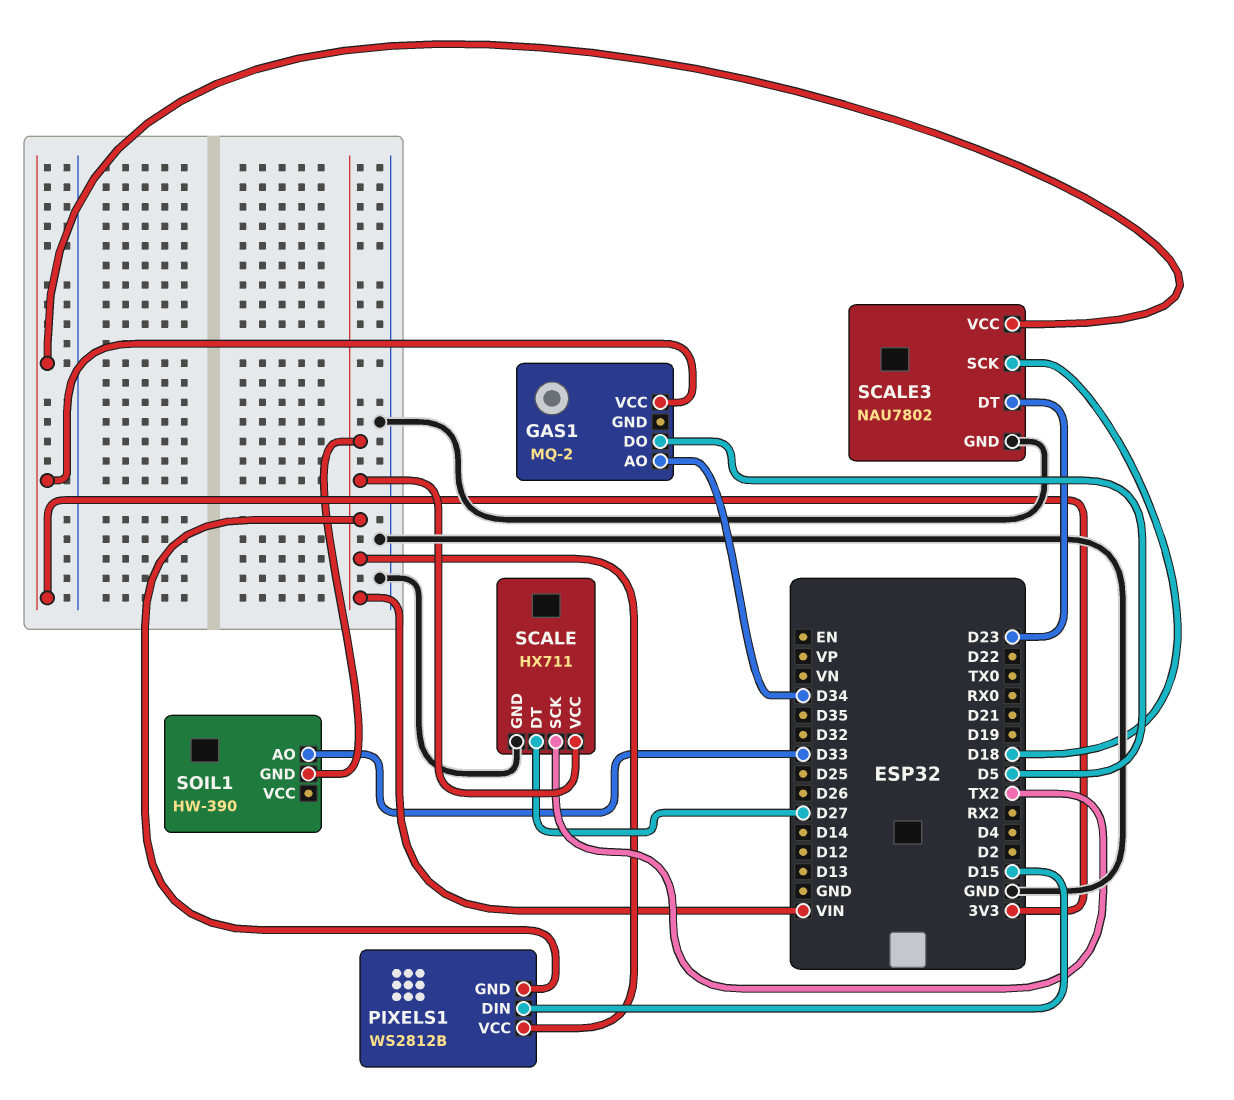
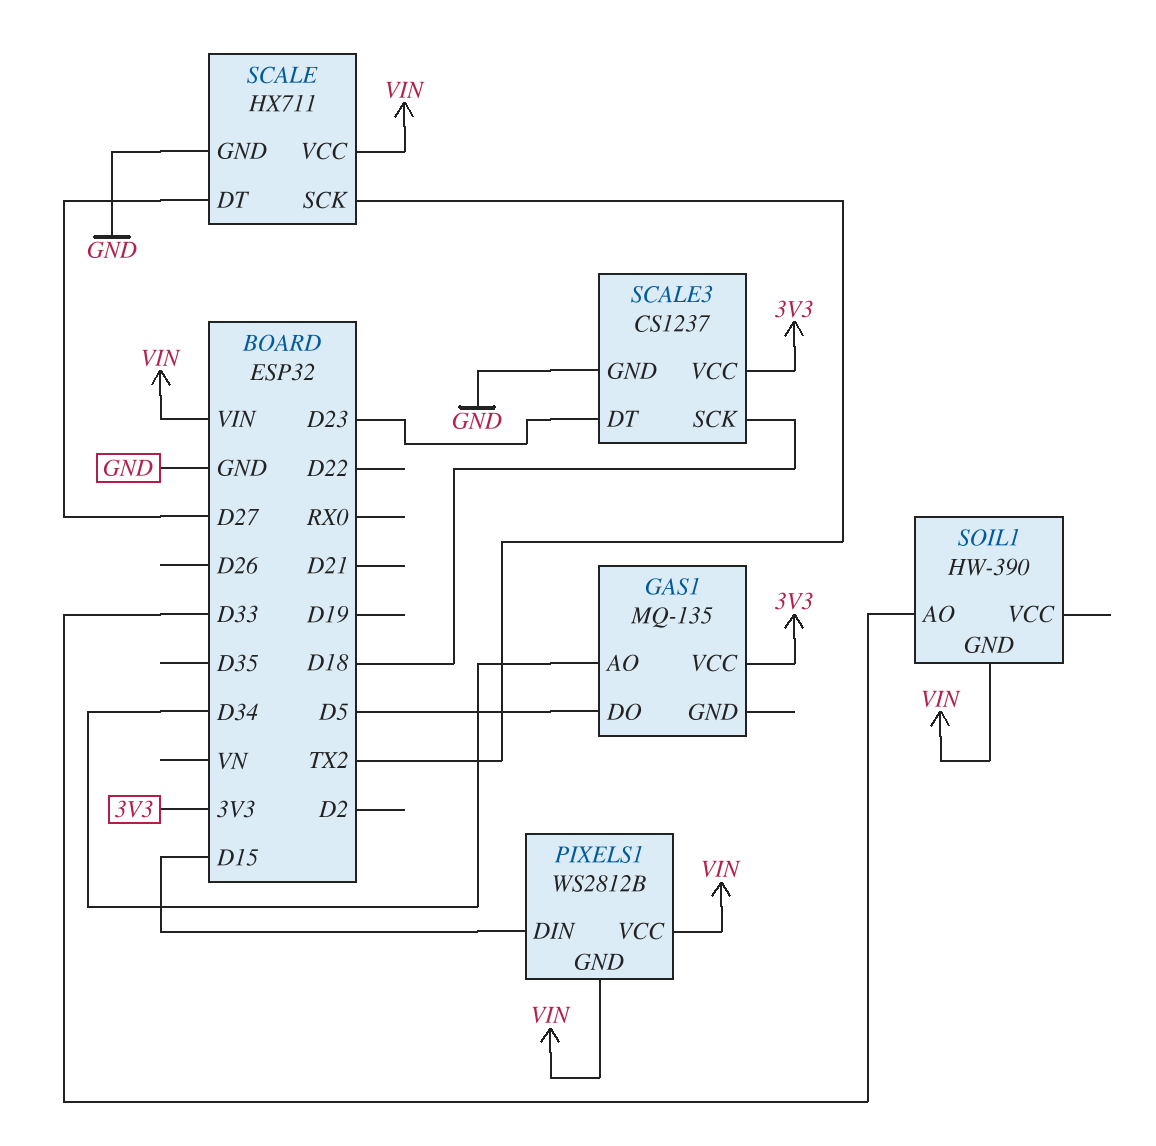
GAS1: MQ-2 -> MQ-135
SCALE3: NAU7802 -> CS1237

